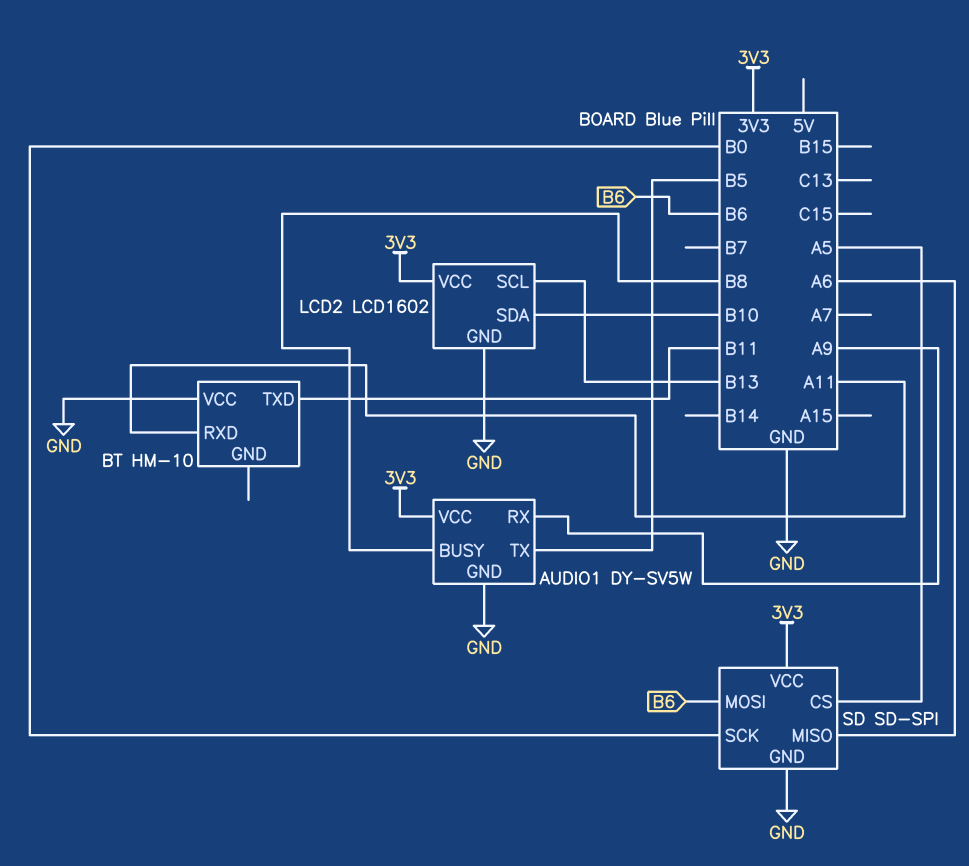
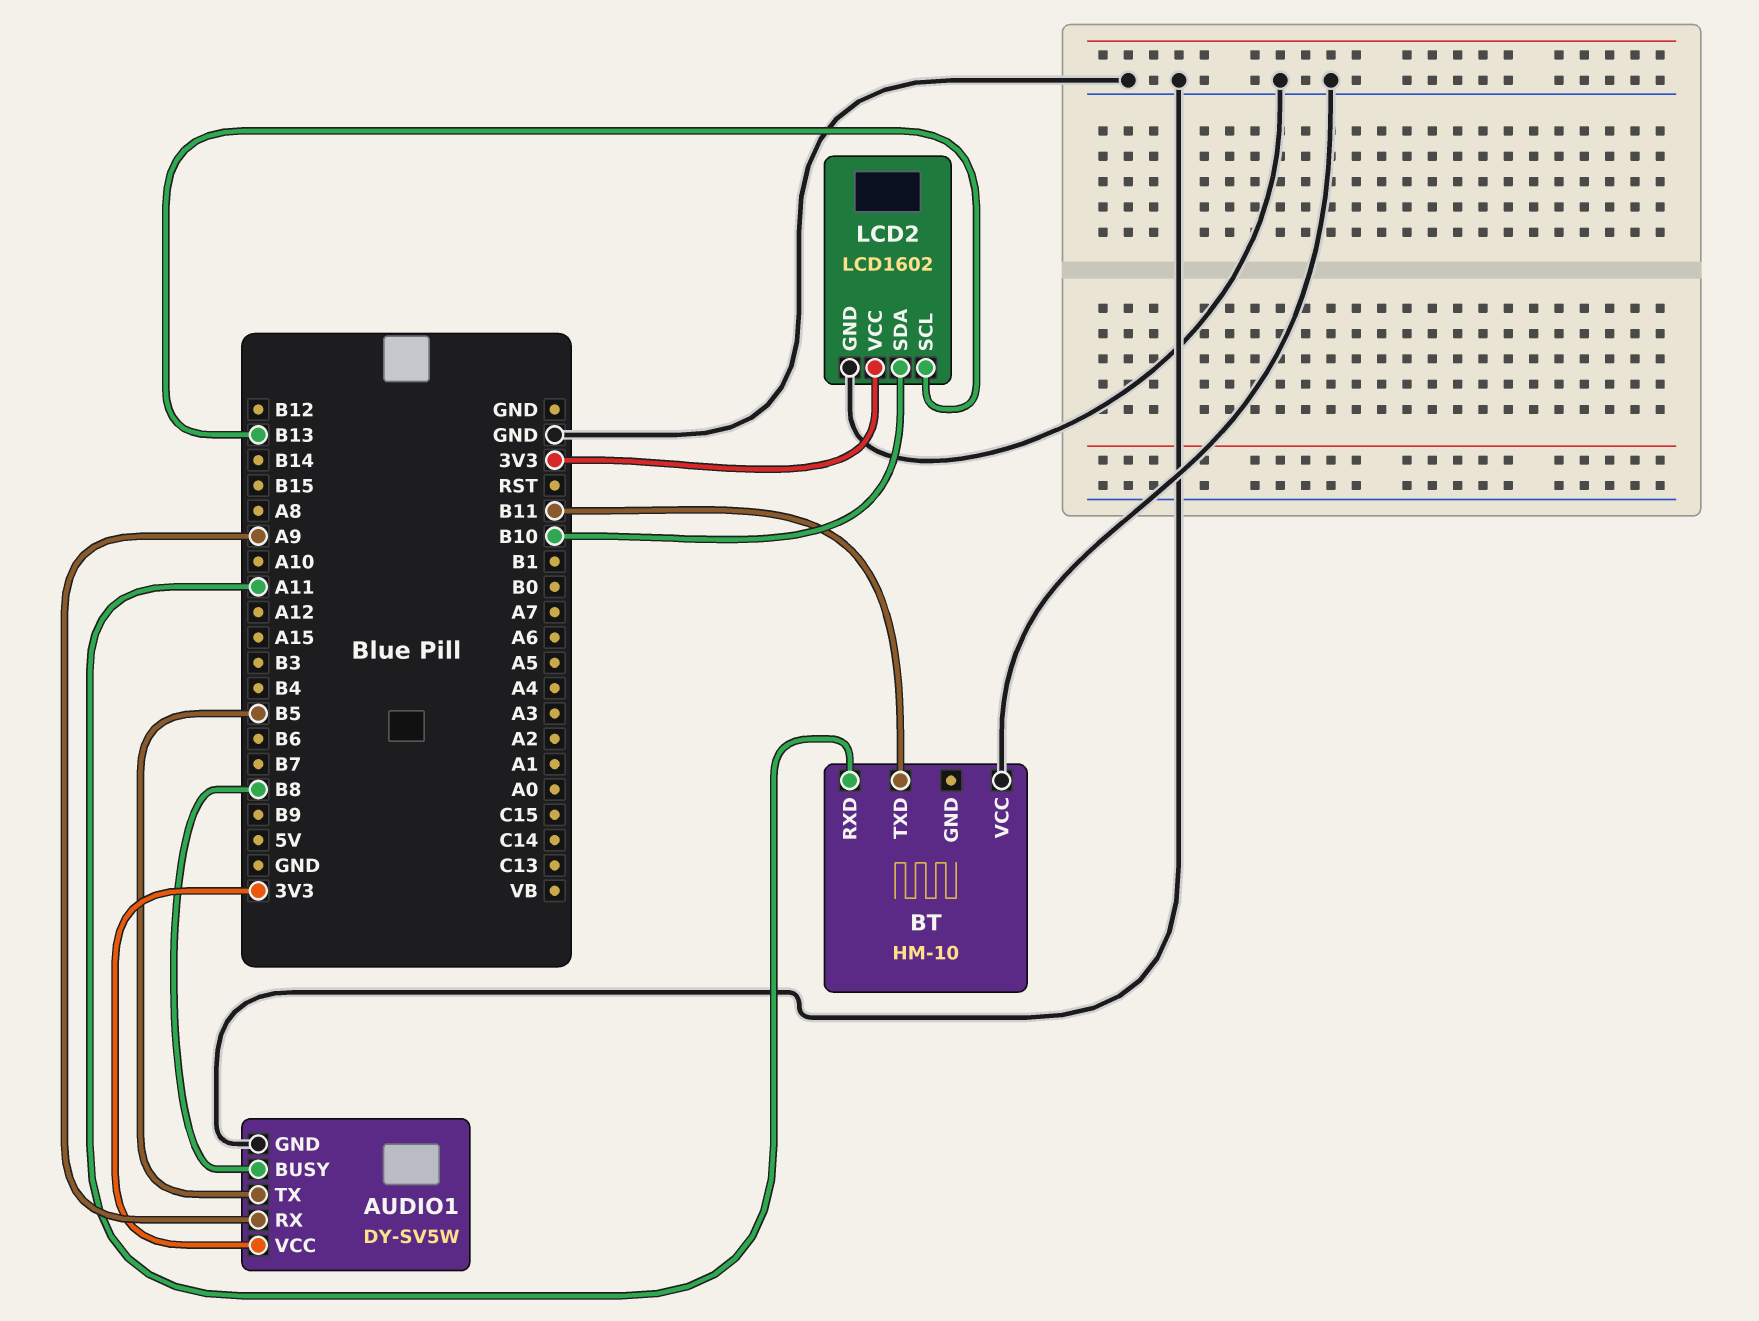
SD: SD-SPI -> none
SD pin CS: A5 -> none
SD pin GND: GND -> none
SD pin MISO: A6 -> none
SD pin MOSI: B6 -> none
SD pin SCK: B0 -> none
SD pin VCC: 3V3 -> none

